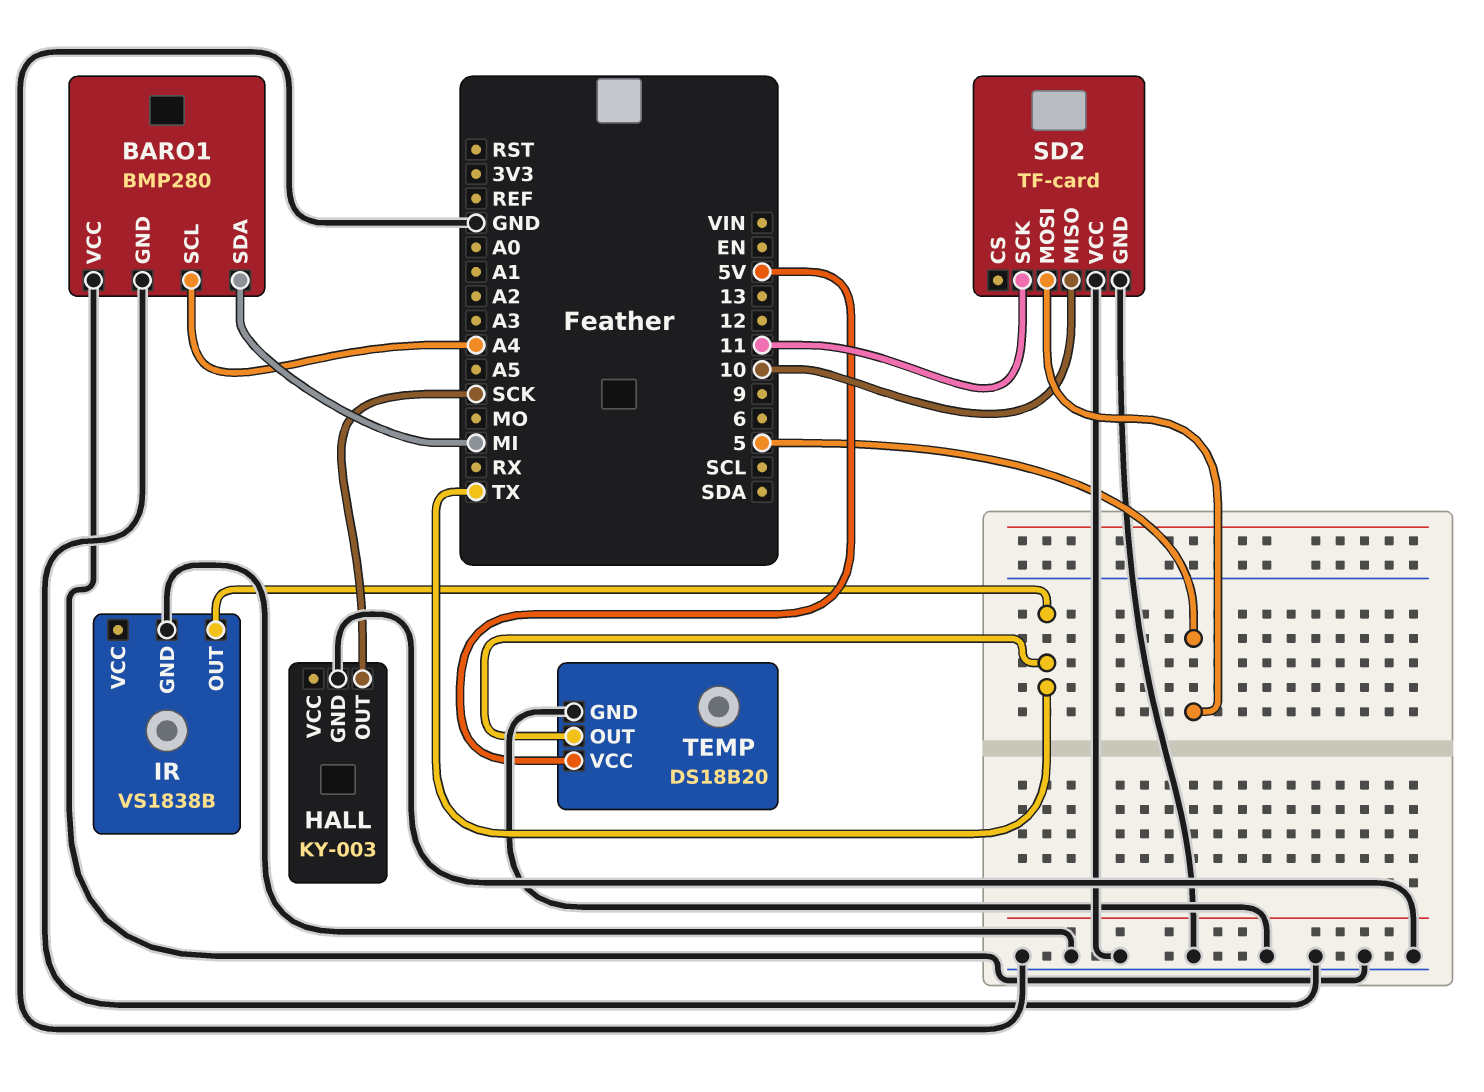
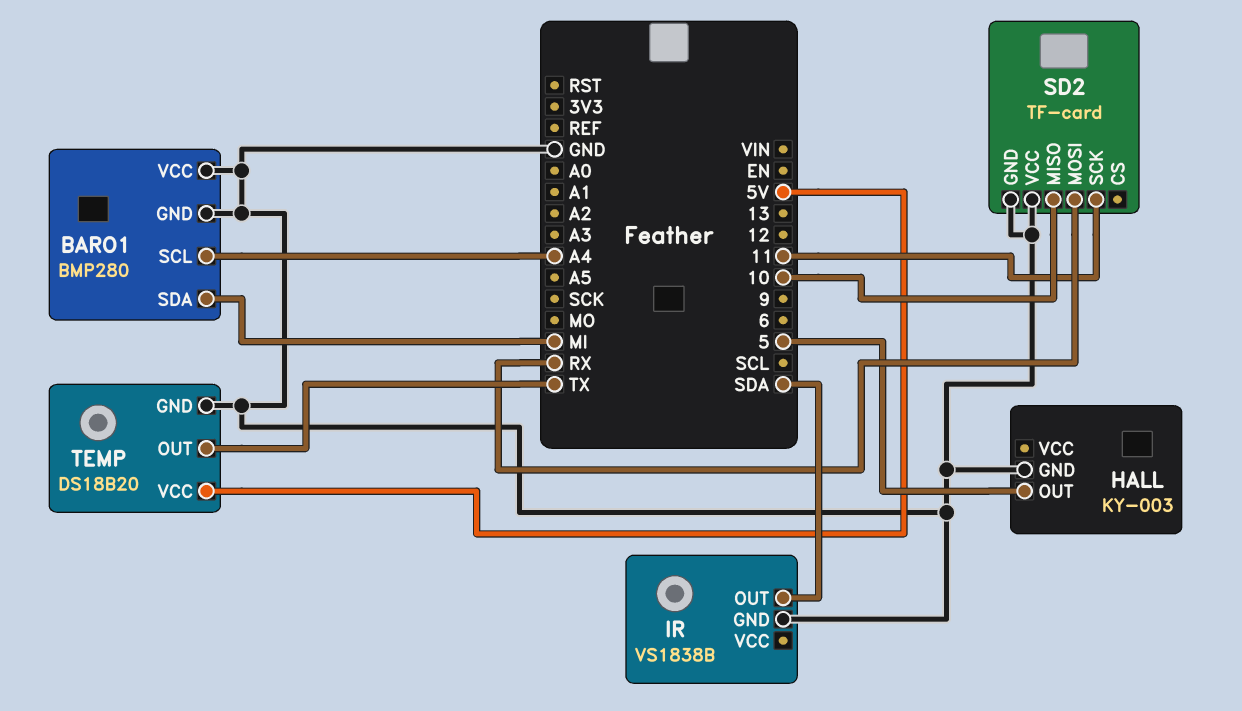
HALL pin OUT: SCK -> 5
IR pin OUT: TX -> SDA
SD2 pin MOSI: 5 -> RX

